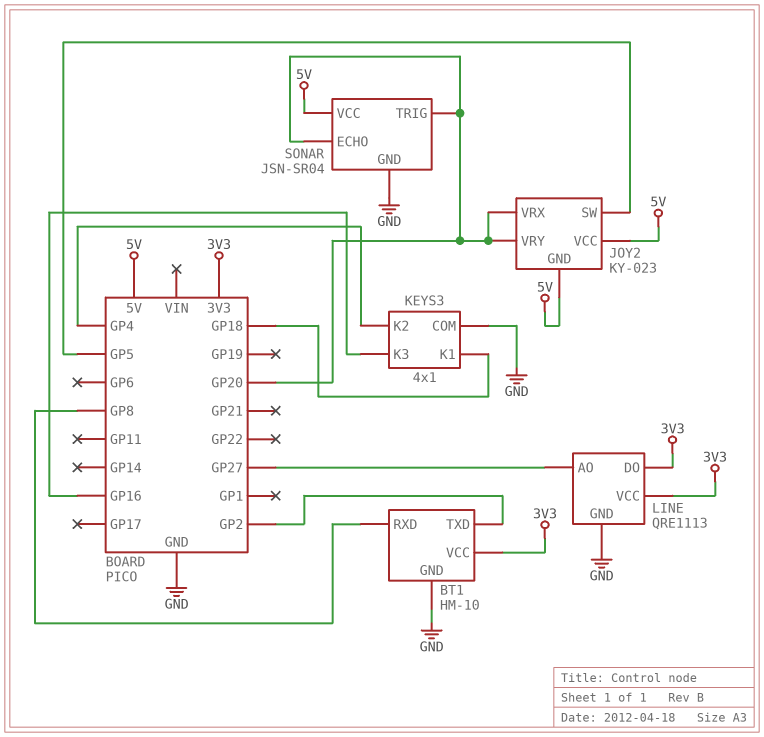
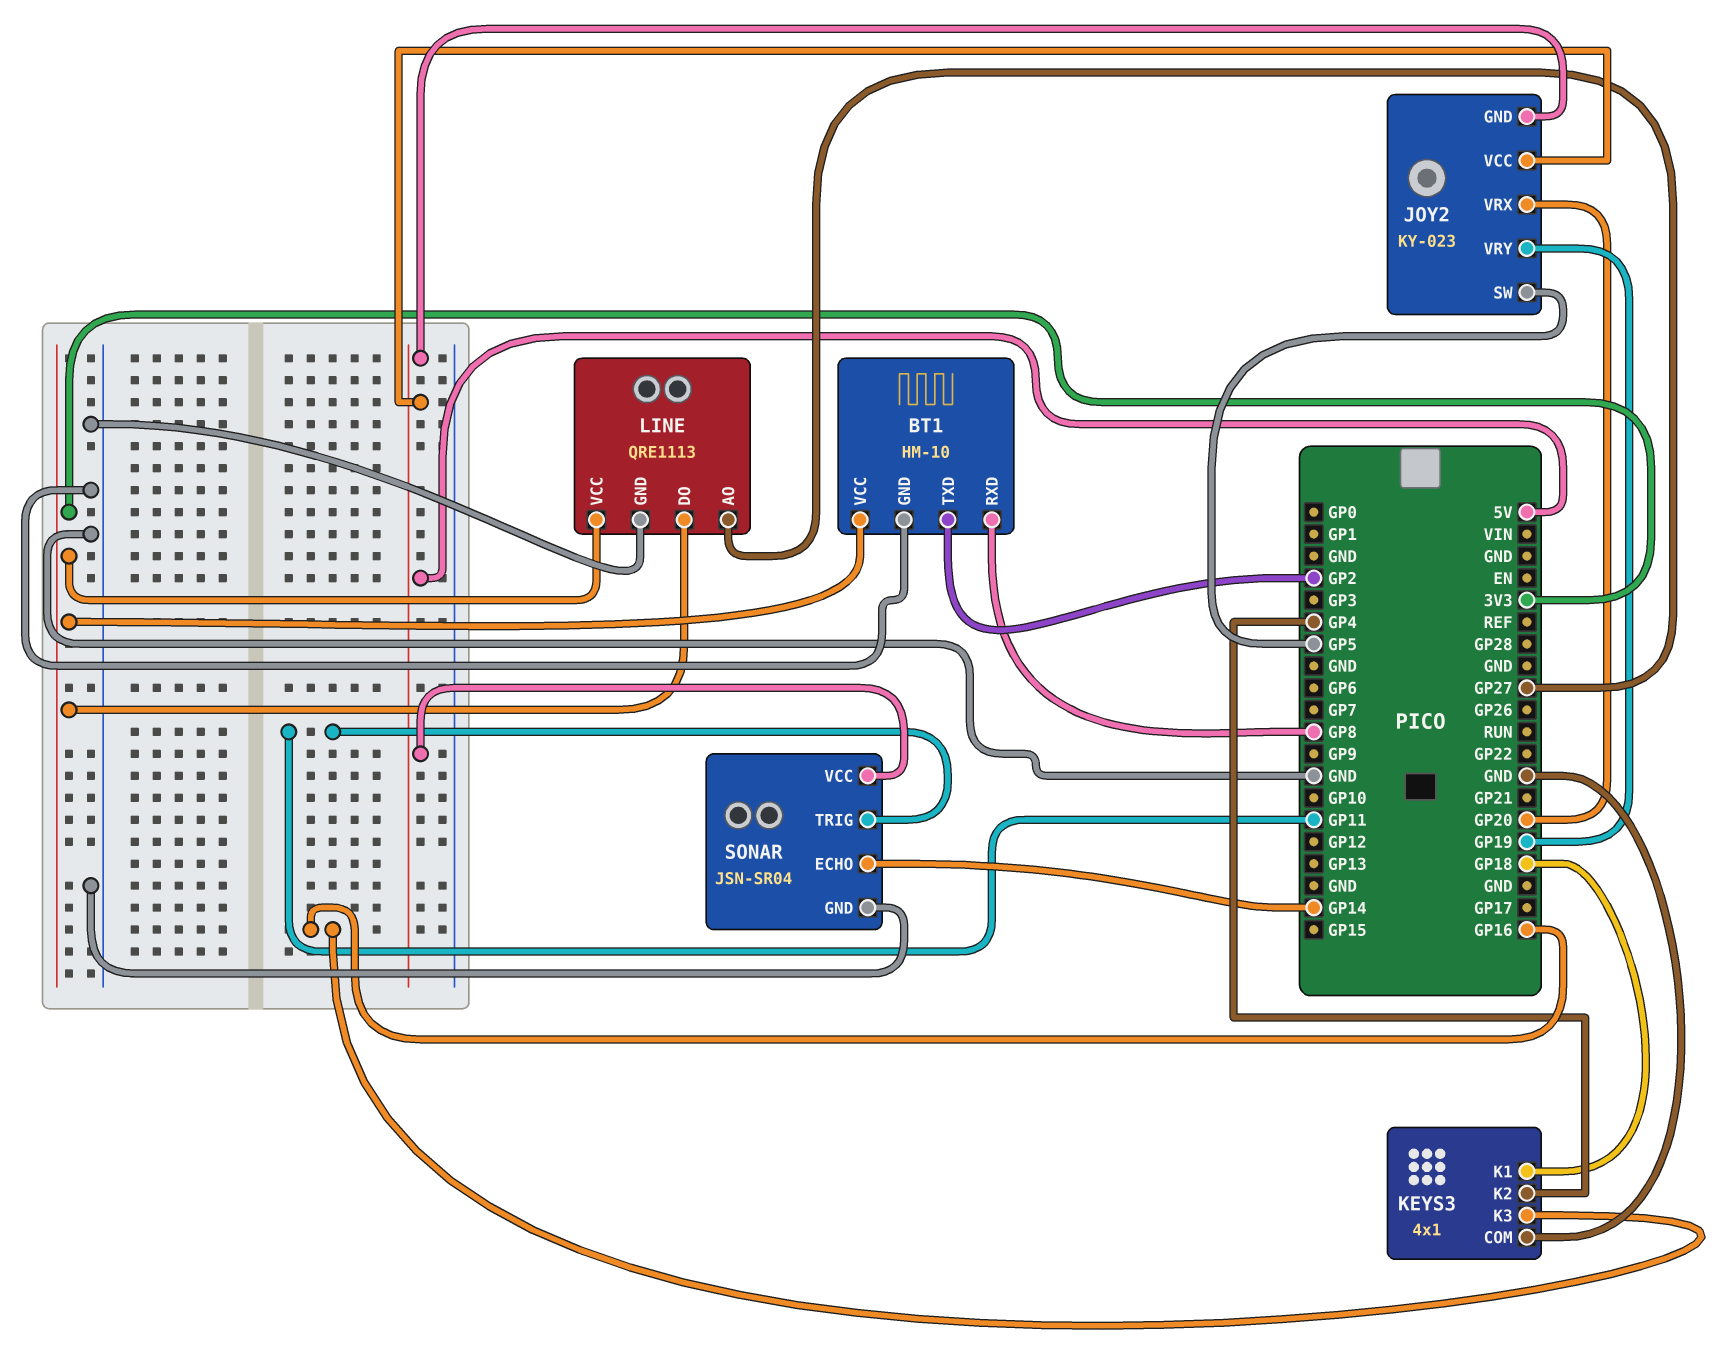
JOY2 pin VRY: GP20 -> GP19
SONAR pin ECHO: GP20 -> GP14
SONAR pin TRIG: GP20 -> GP11

